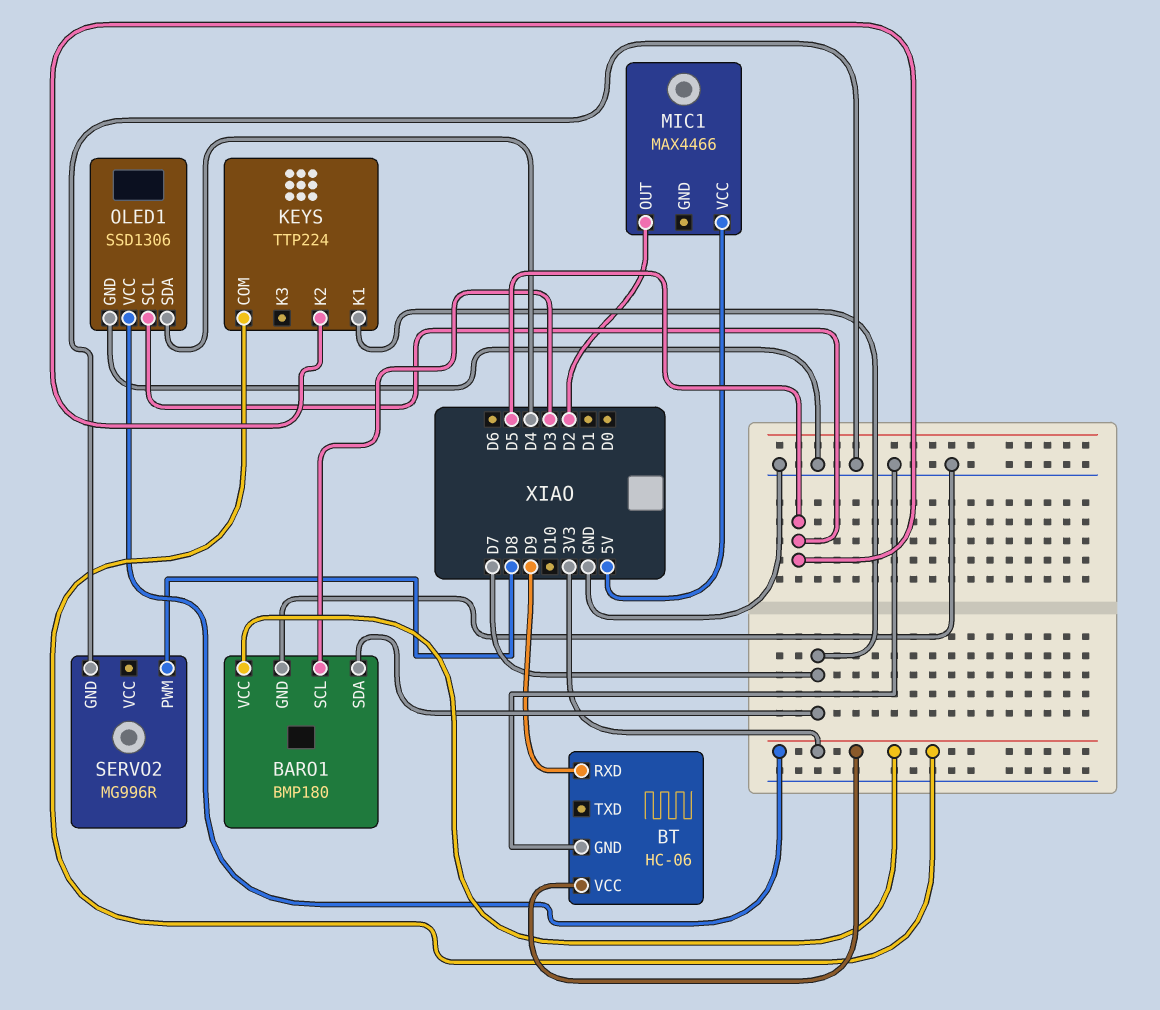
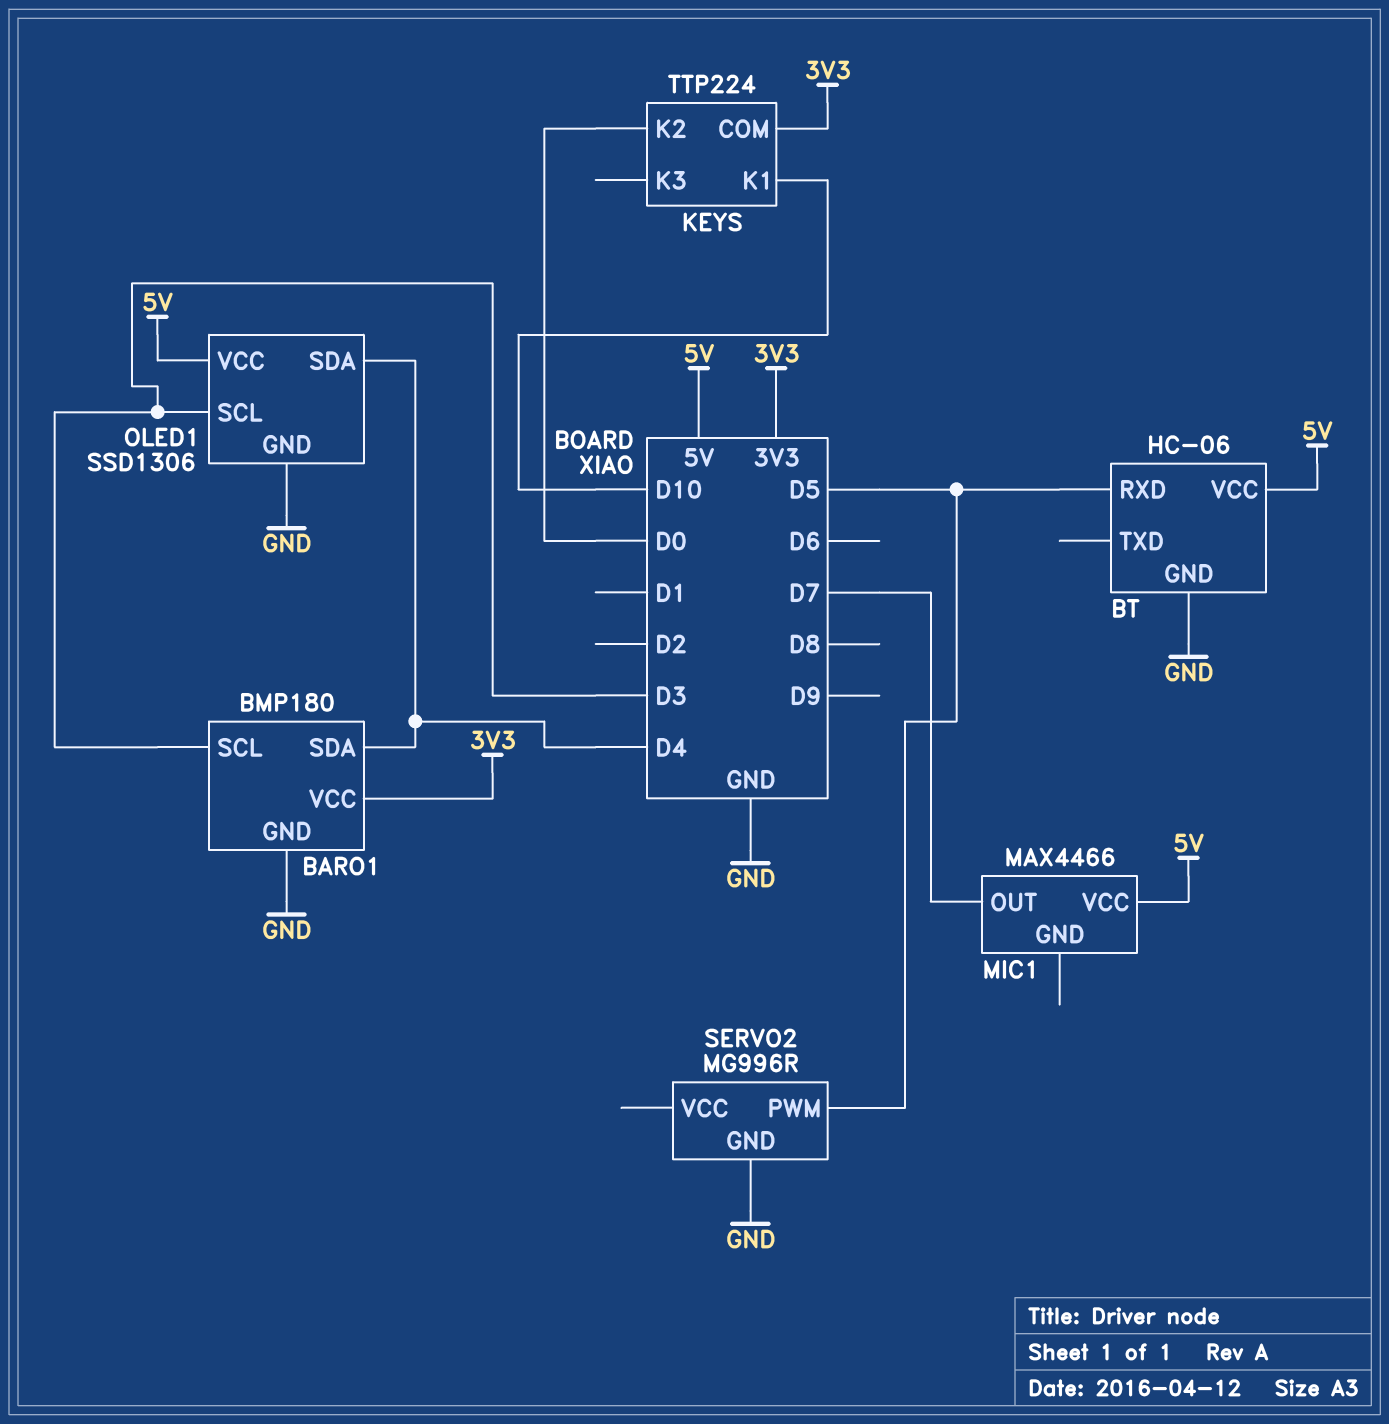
BARO1 pin SDA: D7 -> D4
BT pin RXD: D9 -> D5
BT pin VCC: 3V3 -> 5V
KEYS pin K1: D7 -> D10
KEYS pin K2: D5 -> D0
MIC1 pin OUT: D2 -> D7
OLED1 pin SCL: D5 -> D3
OLED1 pin VCC: 3V3 -> 5V
SERVO2 pin PWM: D8 -> D5

